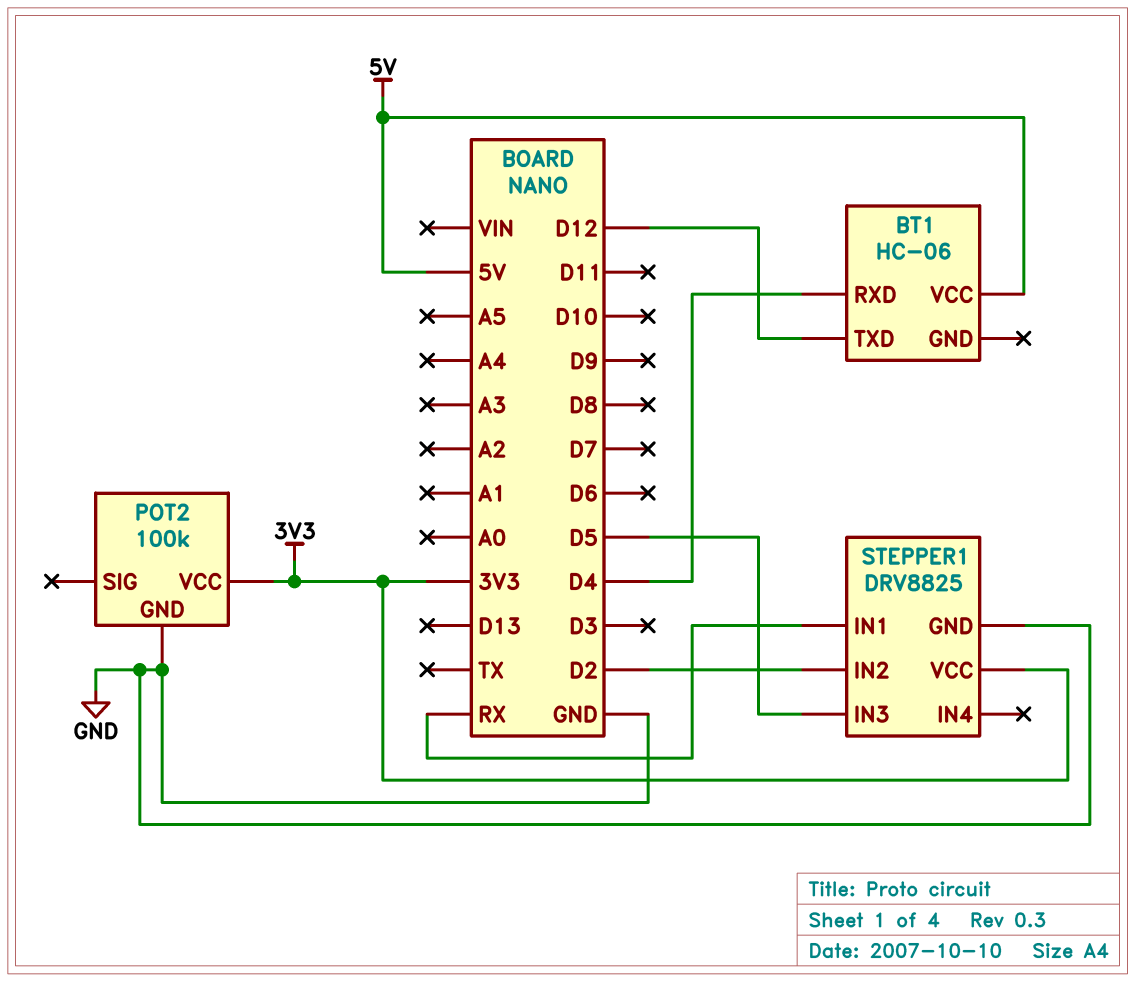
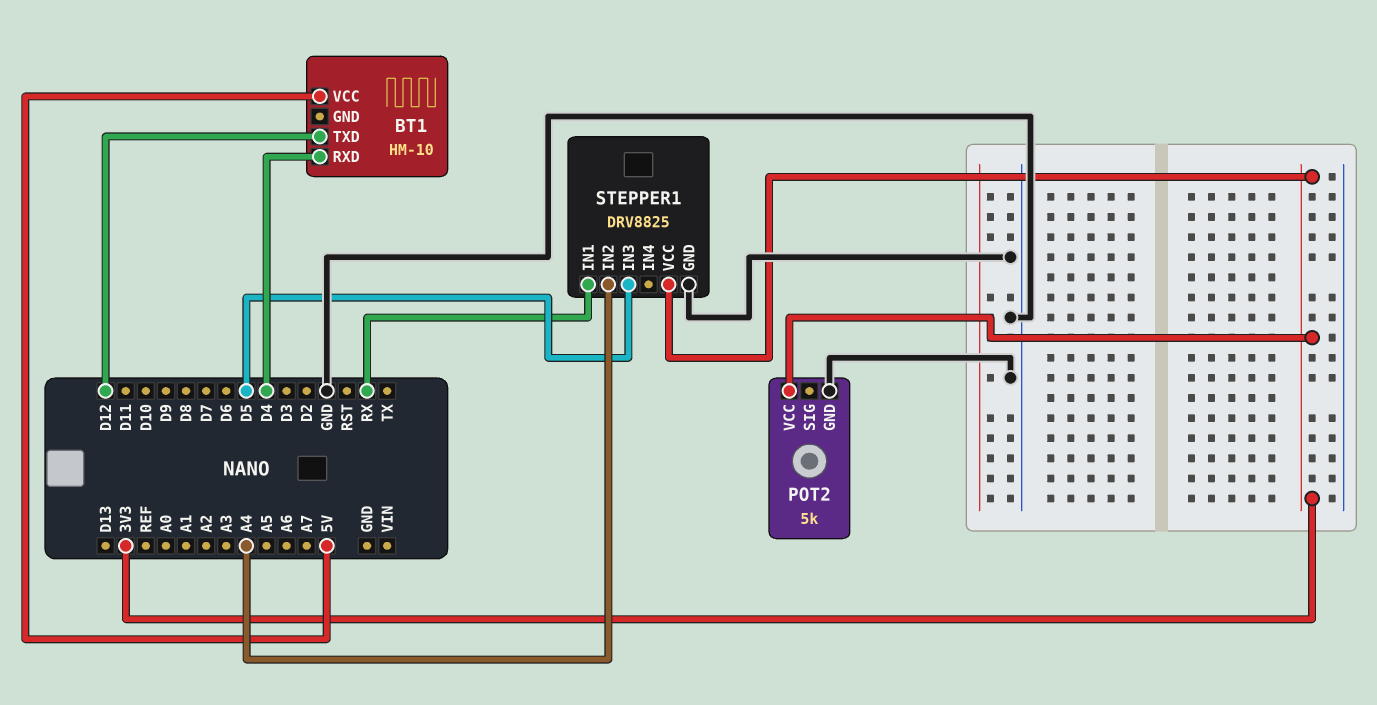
BT1: HC-06 -> HM-10
POT2: 100k -> 5k
STEPPER1 pin IN2: D2 -> A4

